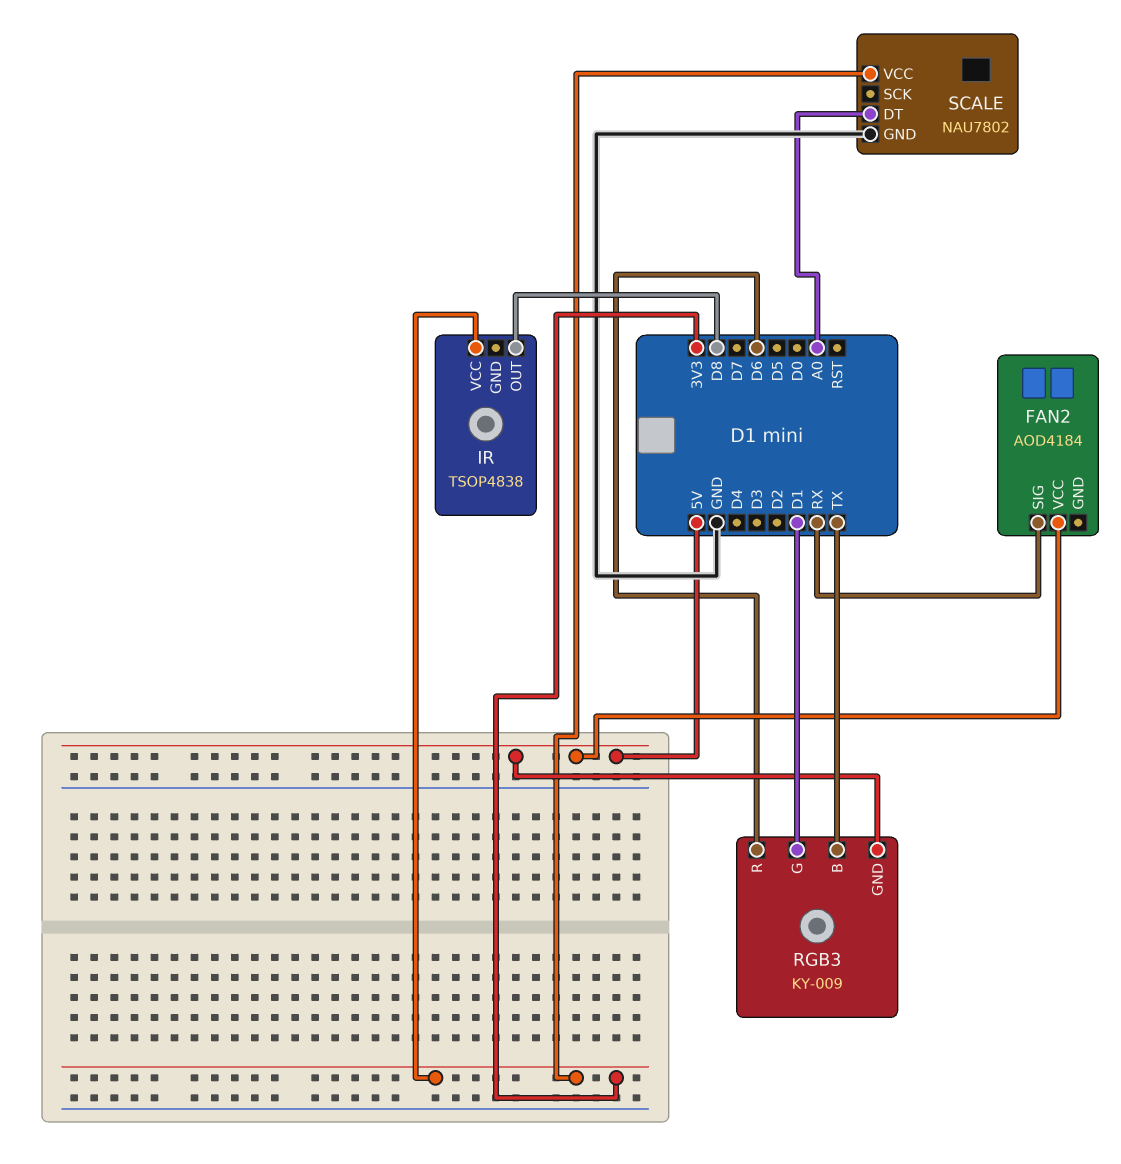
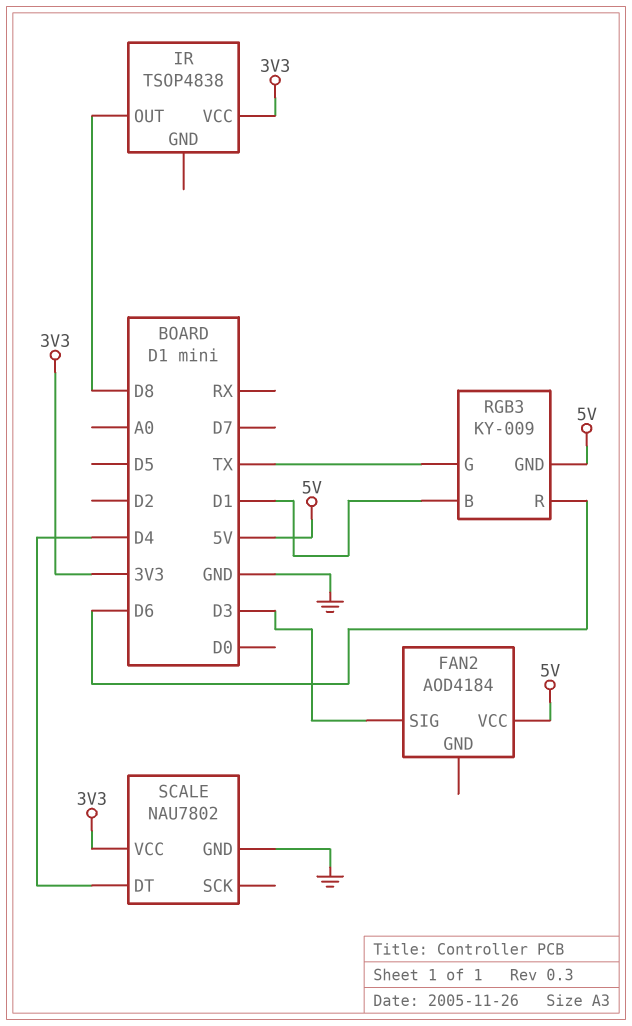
FAN2 pin SIG: RX -> D3
RGB3 pin B: TX -> D1
RGB3 pin G: D1 -> TX
SCALE pin DT: A0 -> D4

